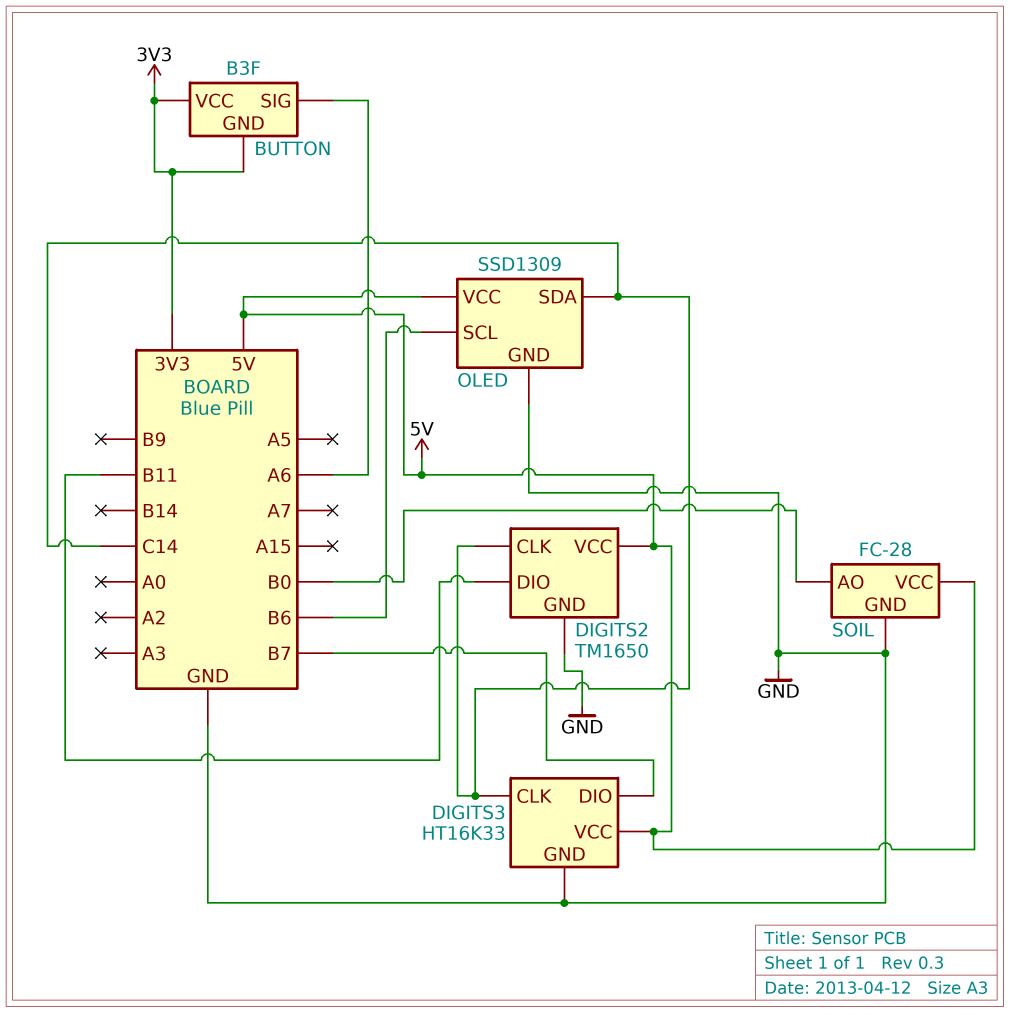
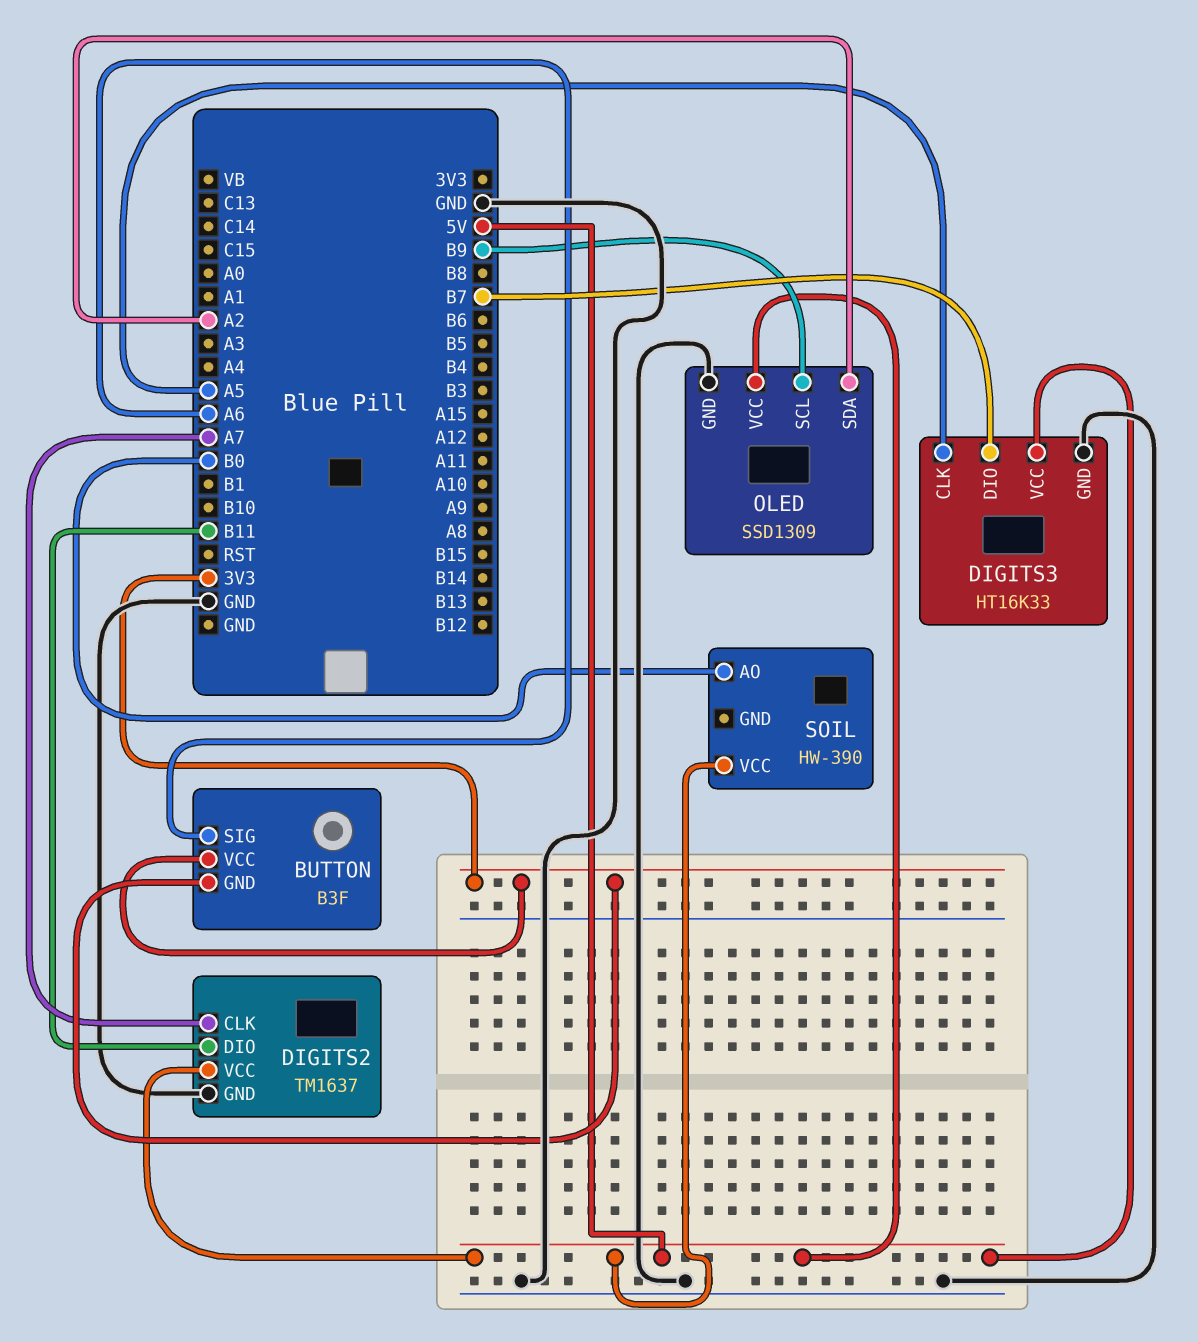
DIGITS2: TM1650 -> TM1637
DIGITS2 pin CLK: C14 -> A7
DIGITS3 pin CLK: C14 -> A5
OLED pin SCL: B6 -> B9
OLED pin SDA: C14 -> A2
SOIL: FC-28 -> HW-390
SOIL pin GND: GND -> none

